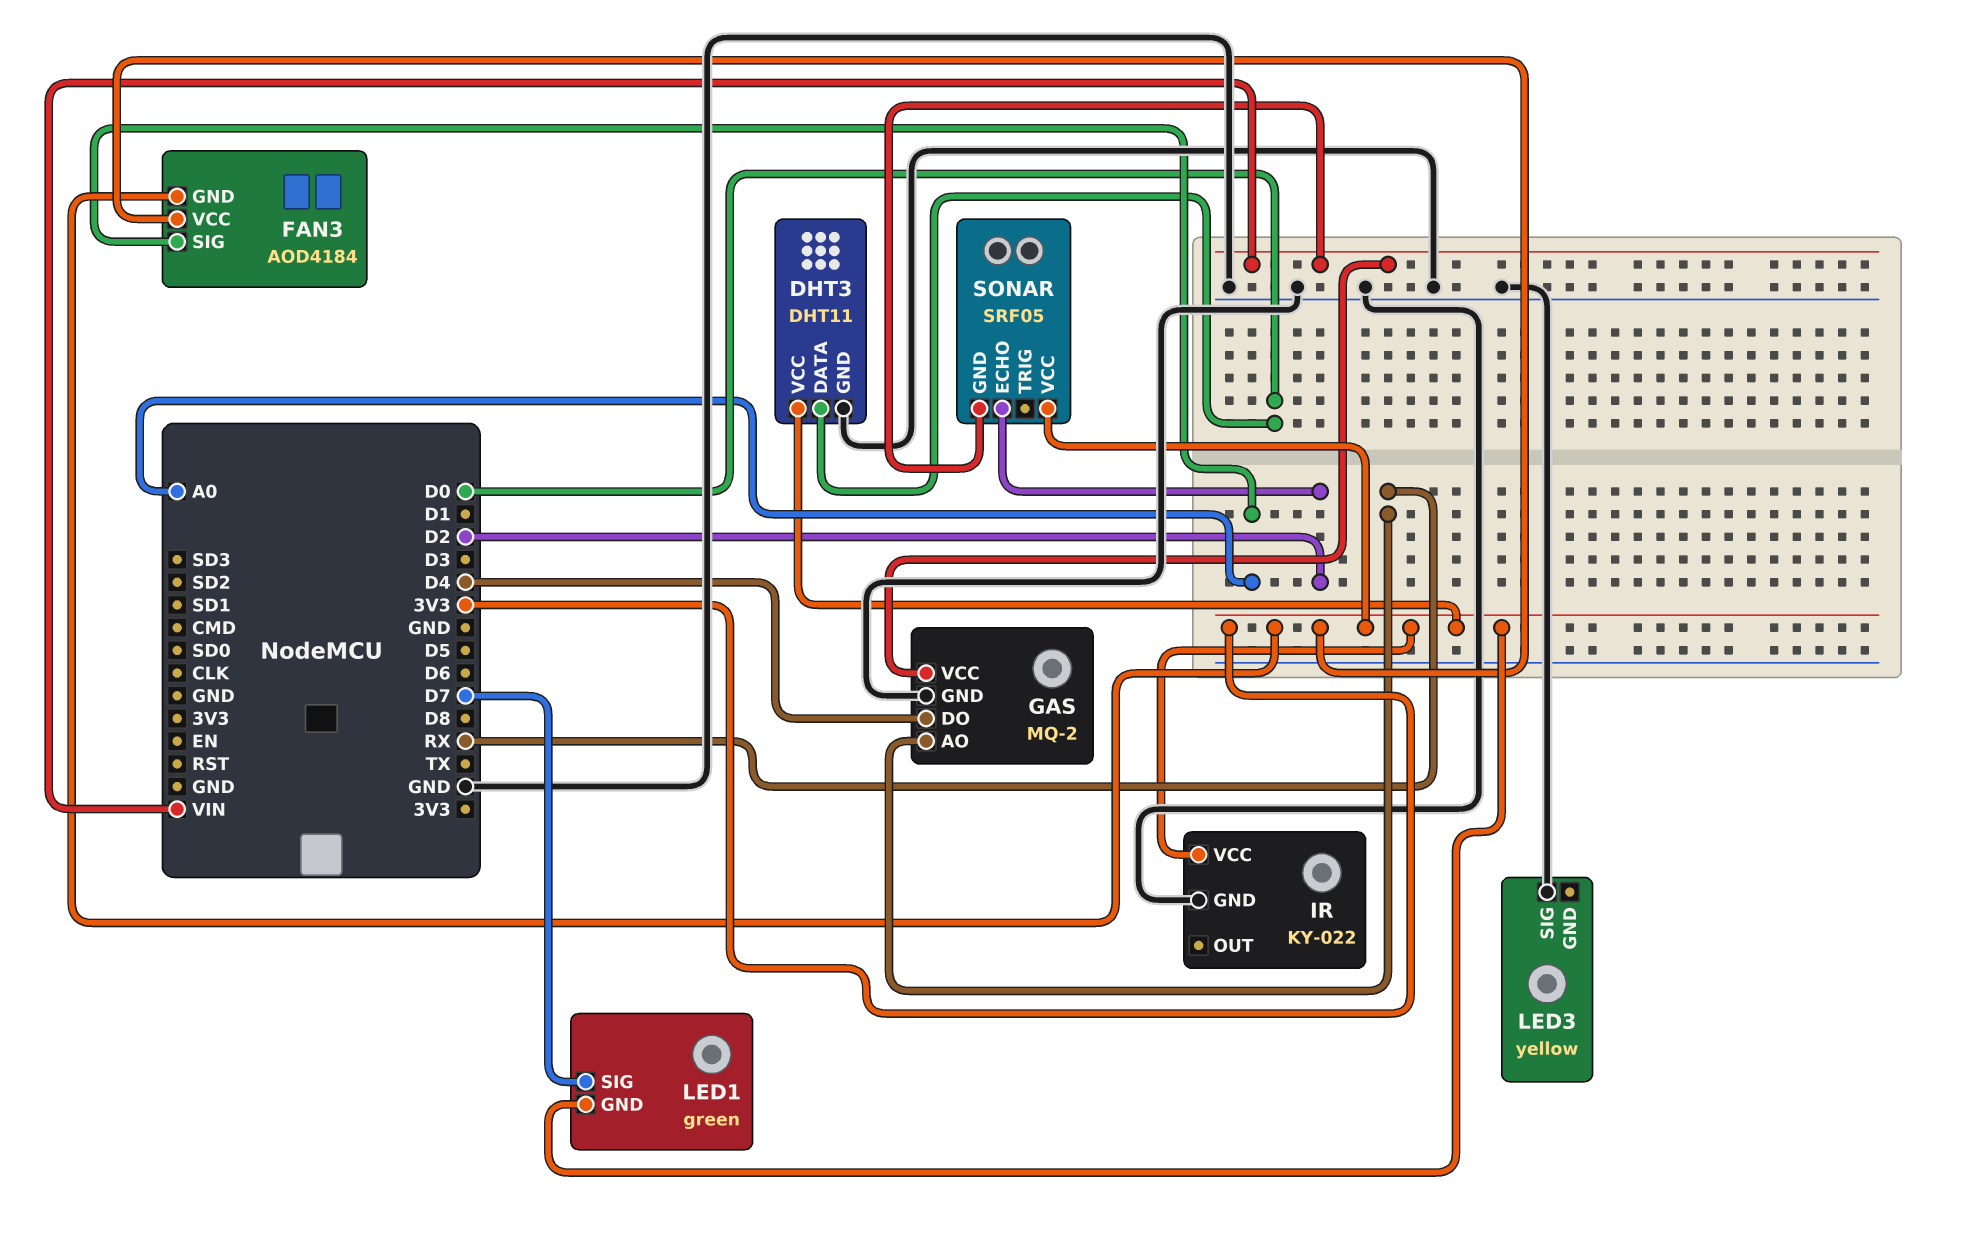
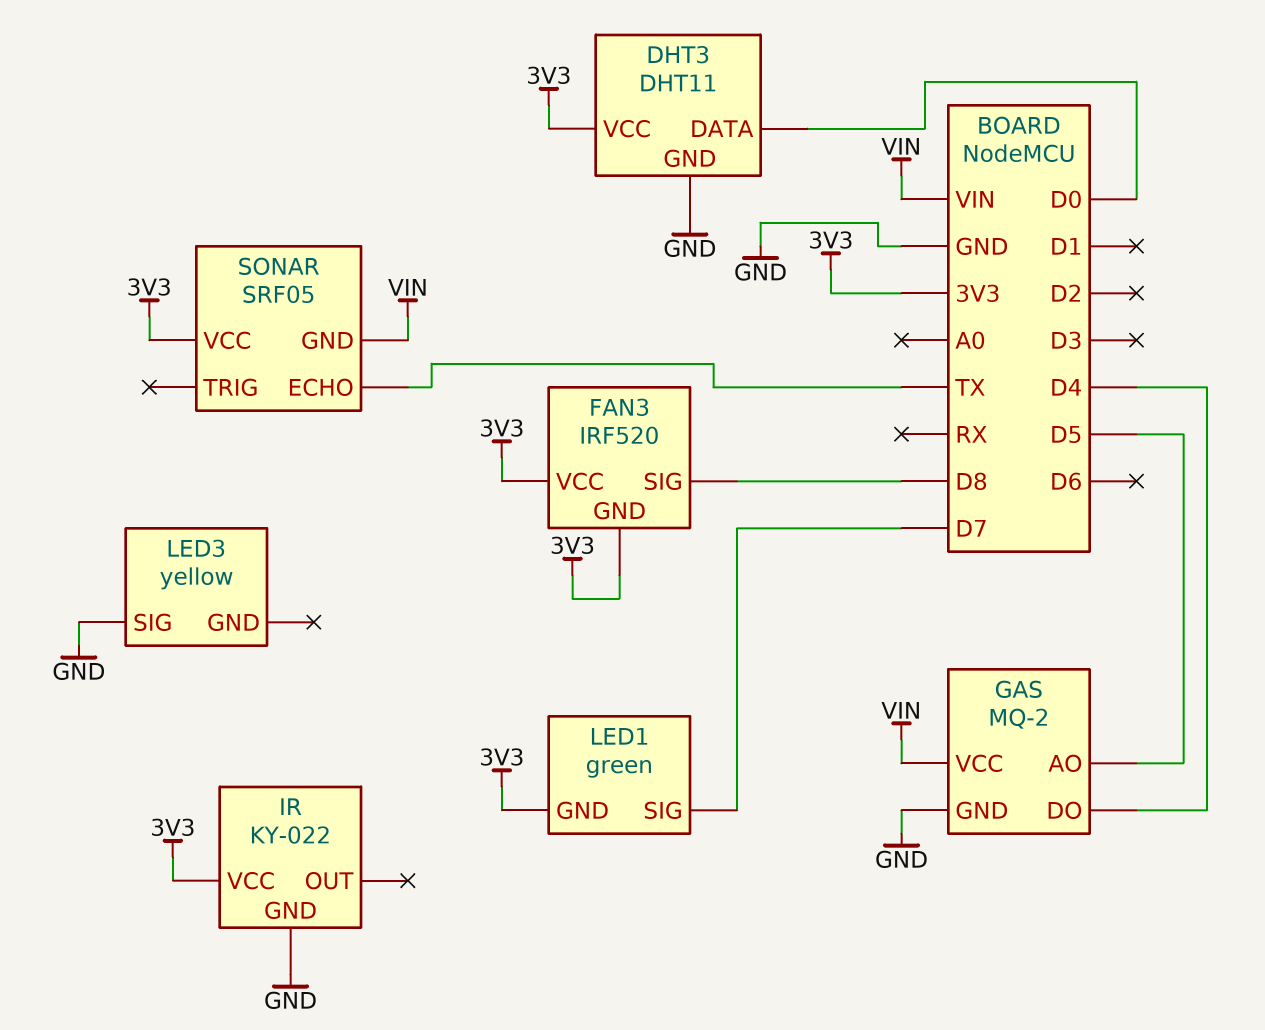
FAN3: AOD4184 -> IRF520
FAN3 pin SIG: A0 -> D8
GAS pin AO: RX -> D5
SONAR pin ECHO: D2 -> TX

